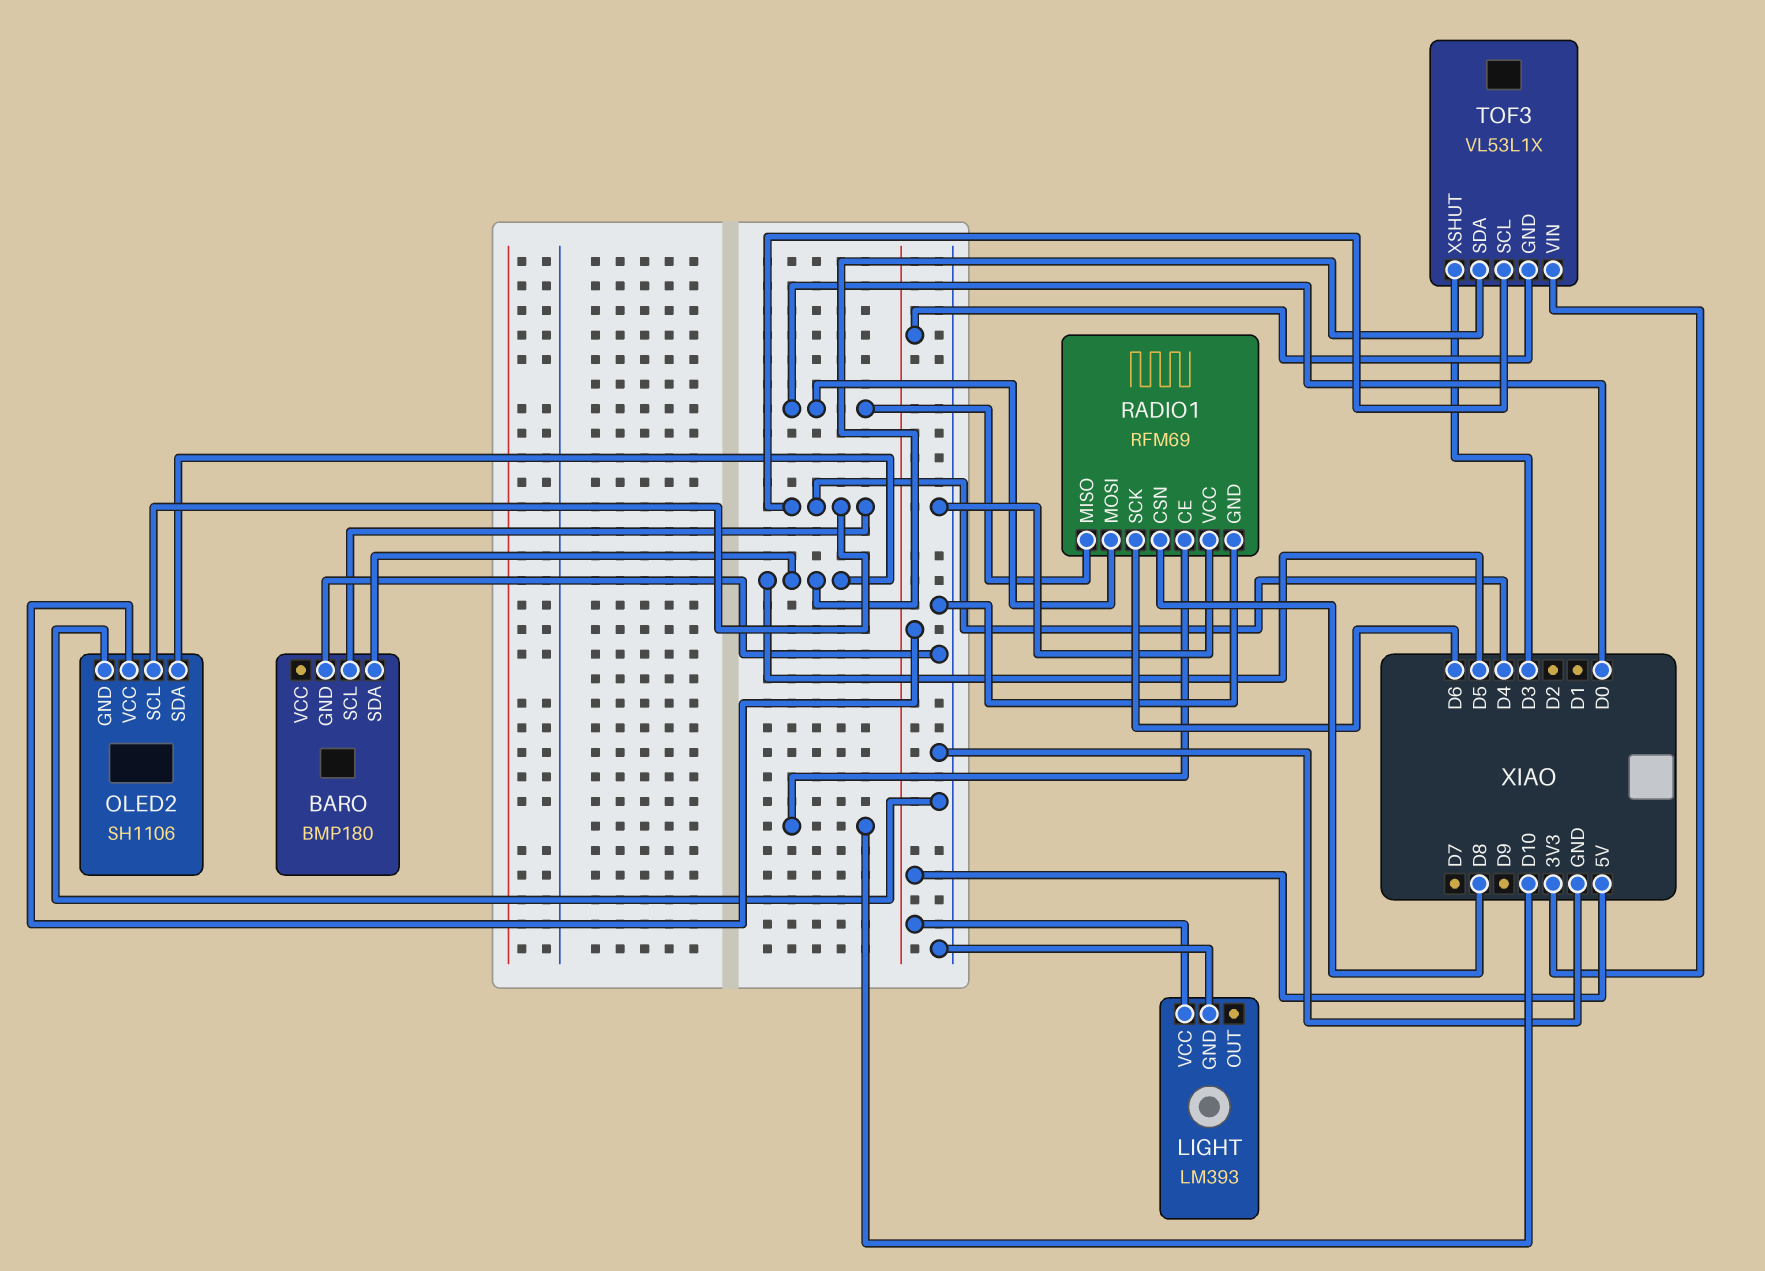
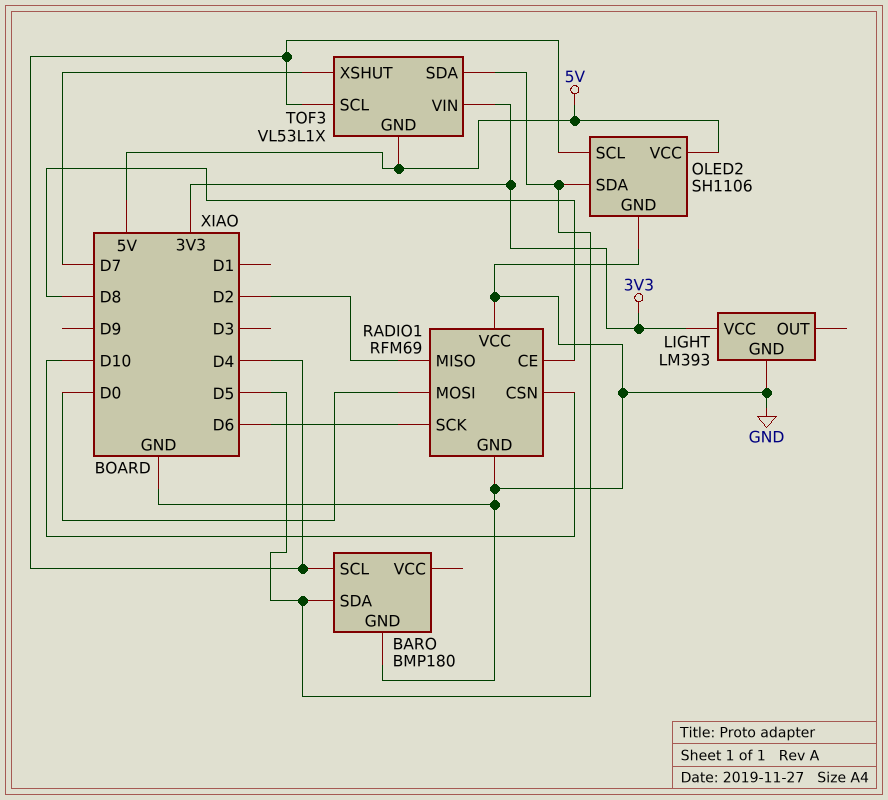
LIGHT pin VCC: 5V -> 3V3
RADIO1 pin CE: D10 -> D8
RADIO1 pin CSN: D8 -> D10
RADIO1 pin MISO: D0 -> D2
TOF3 pin XSHUT: D3 -> D7

